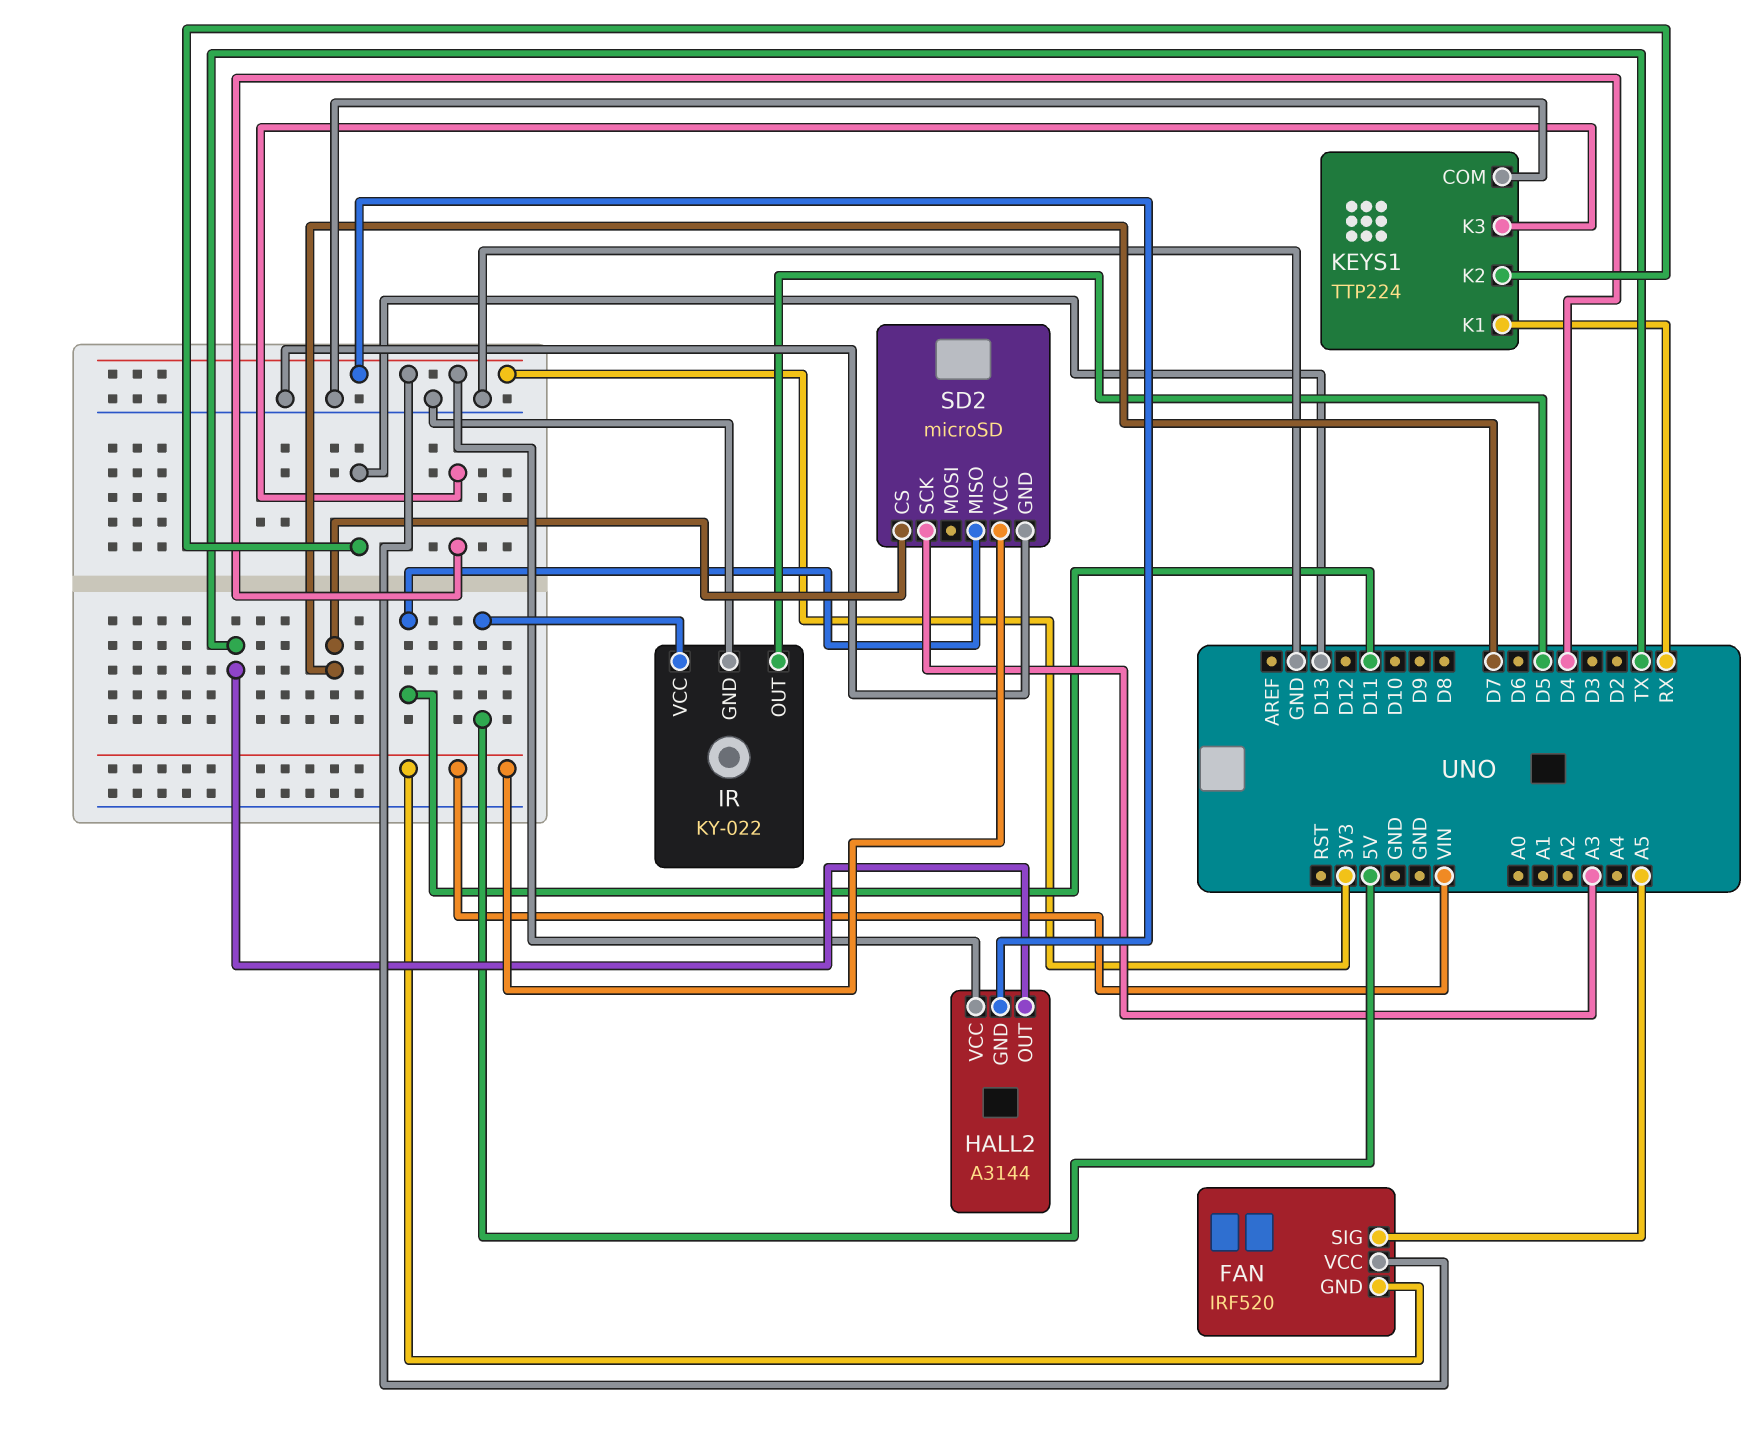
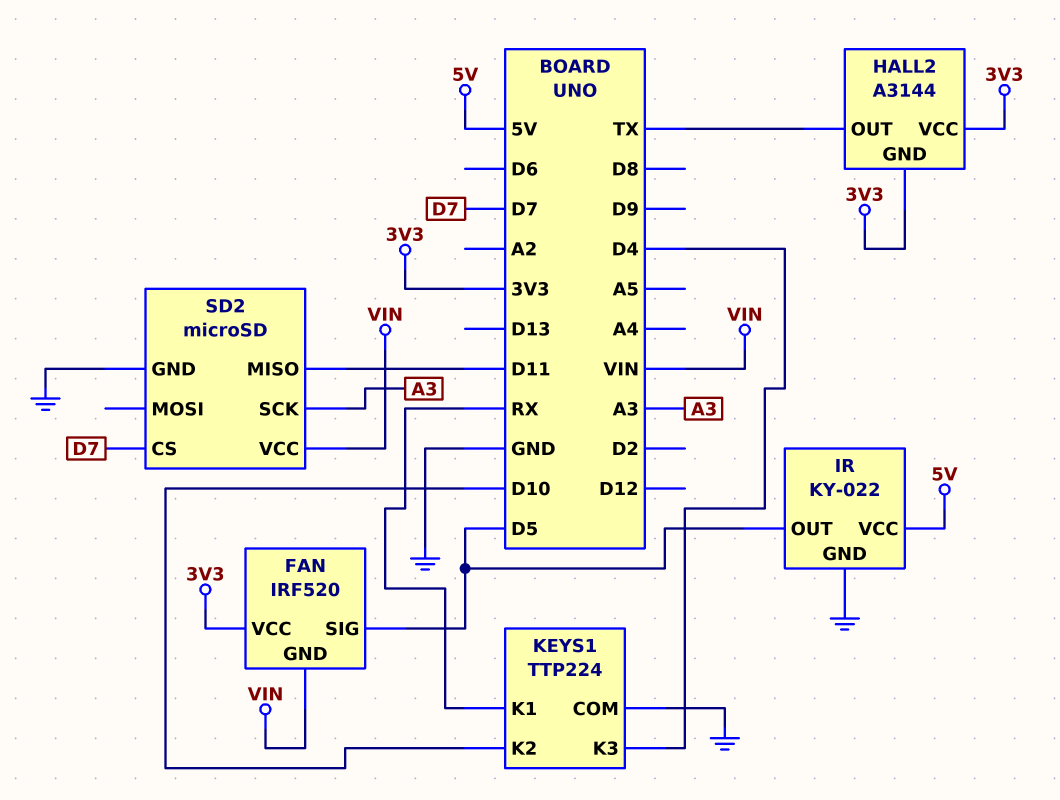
FAN pin SIG: A5 -> D5
KEYS1 pin K2: D13 -> D10

